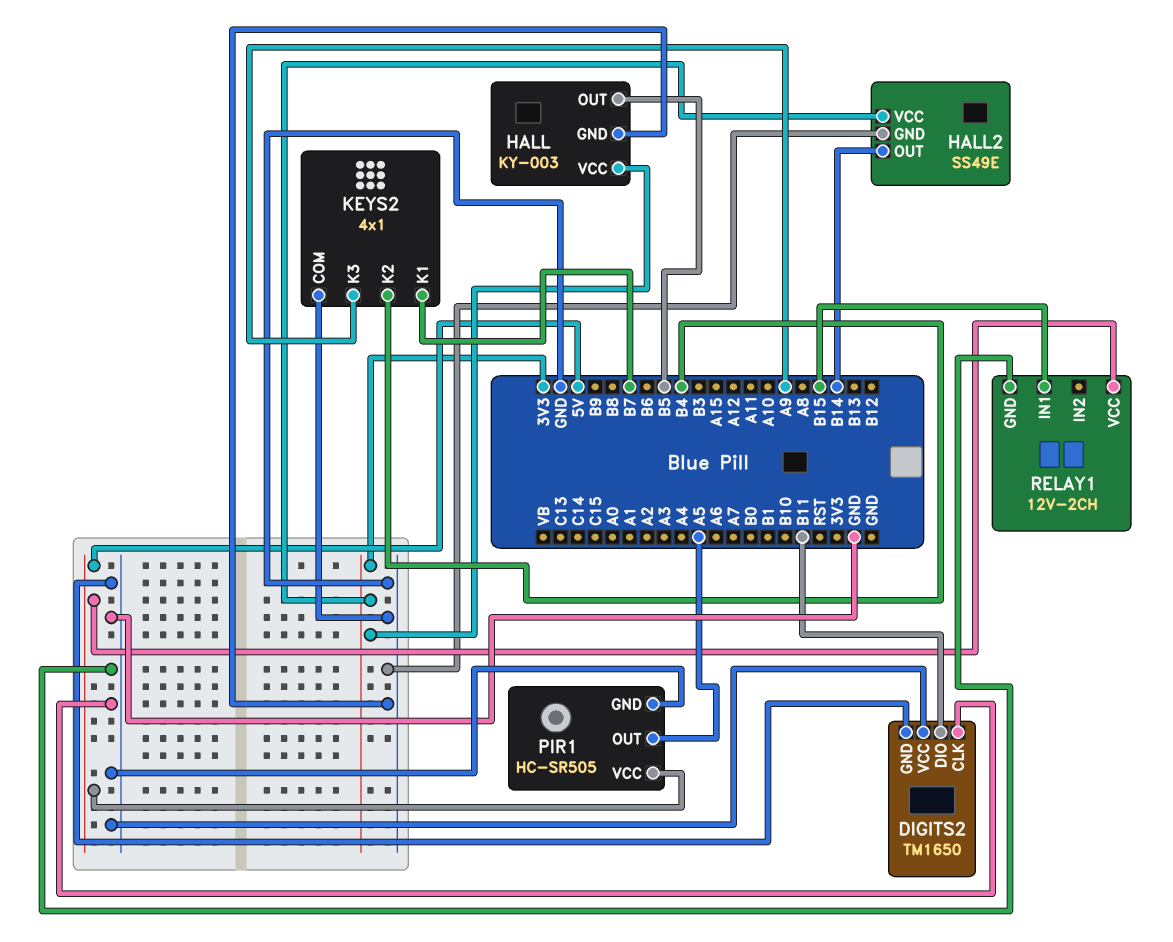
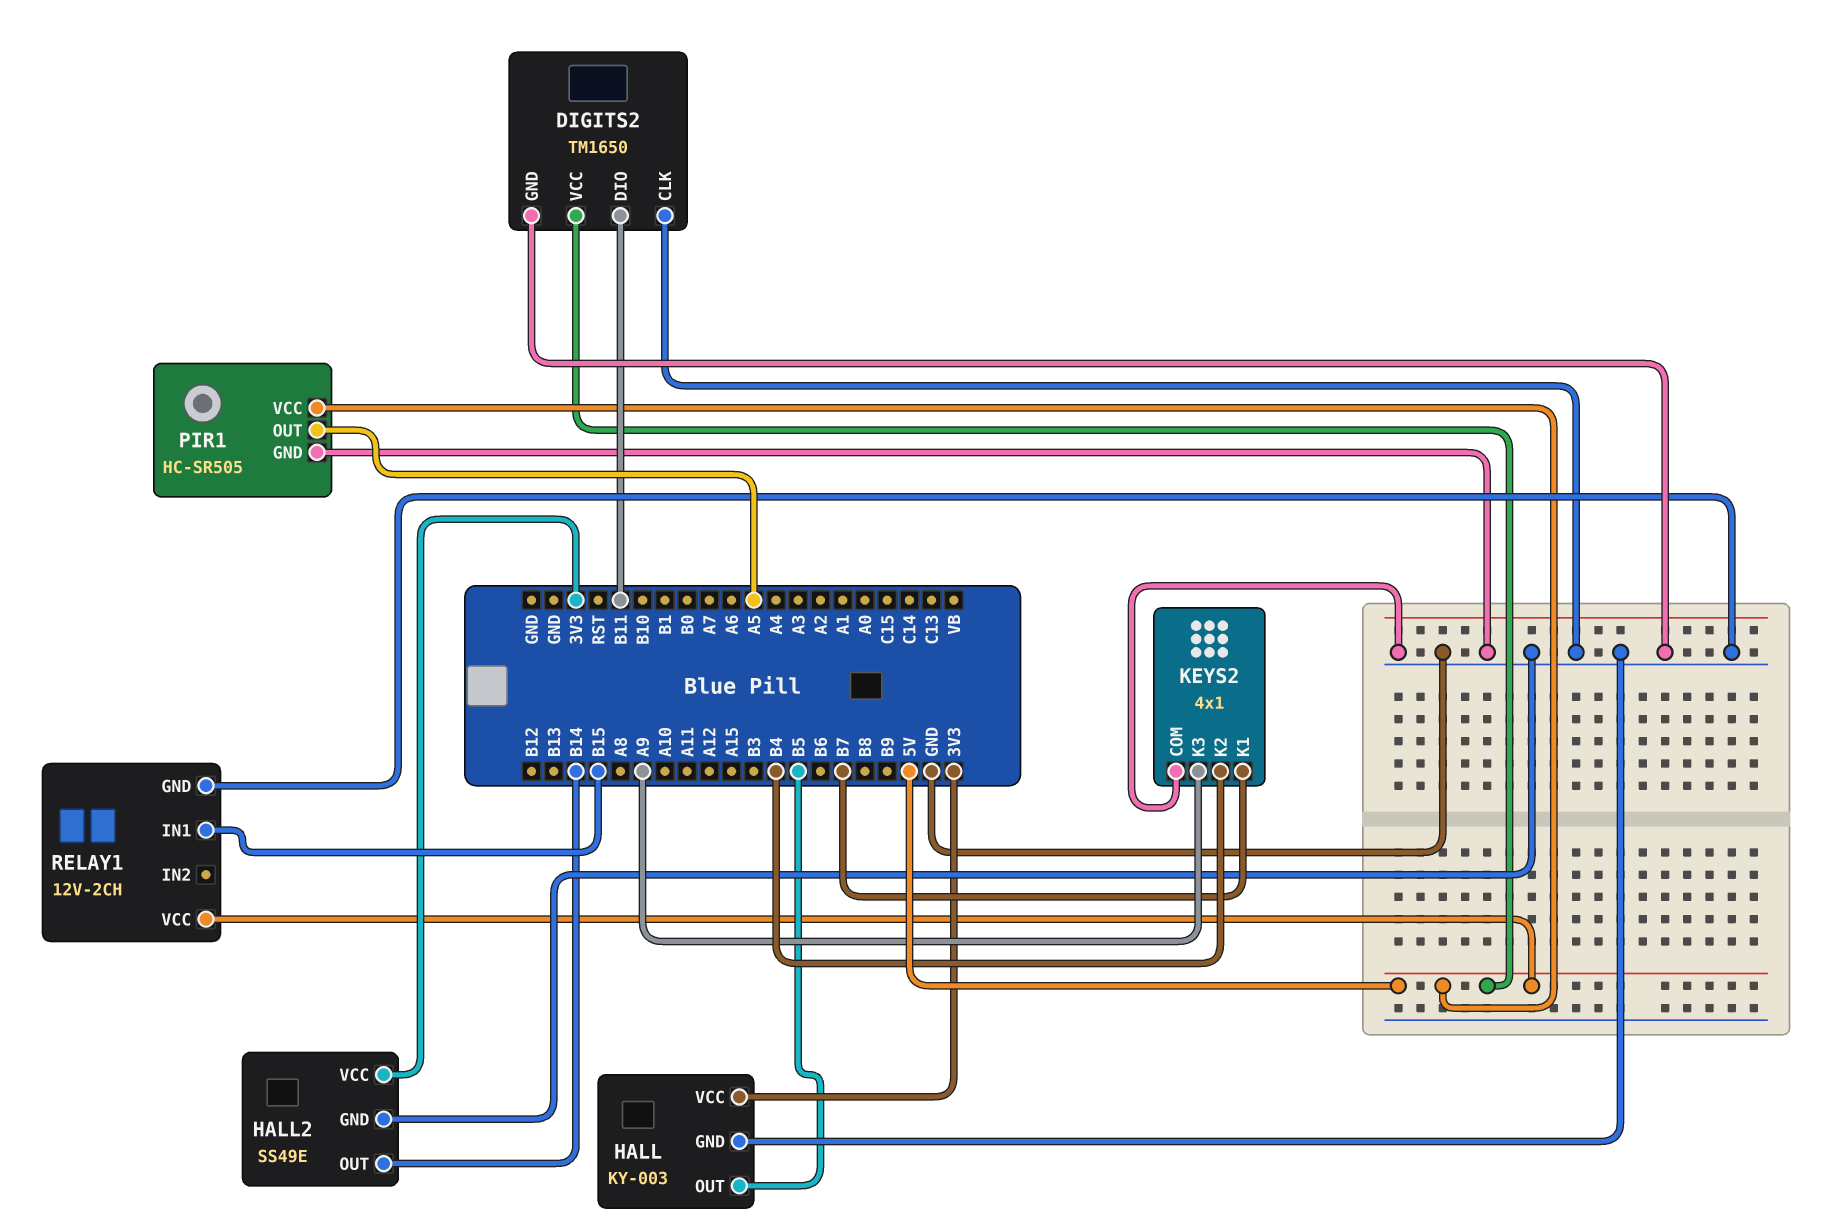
DIGITS2 pin VCC: GND -> 5V

